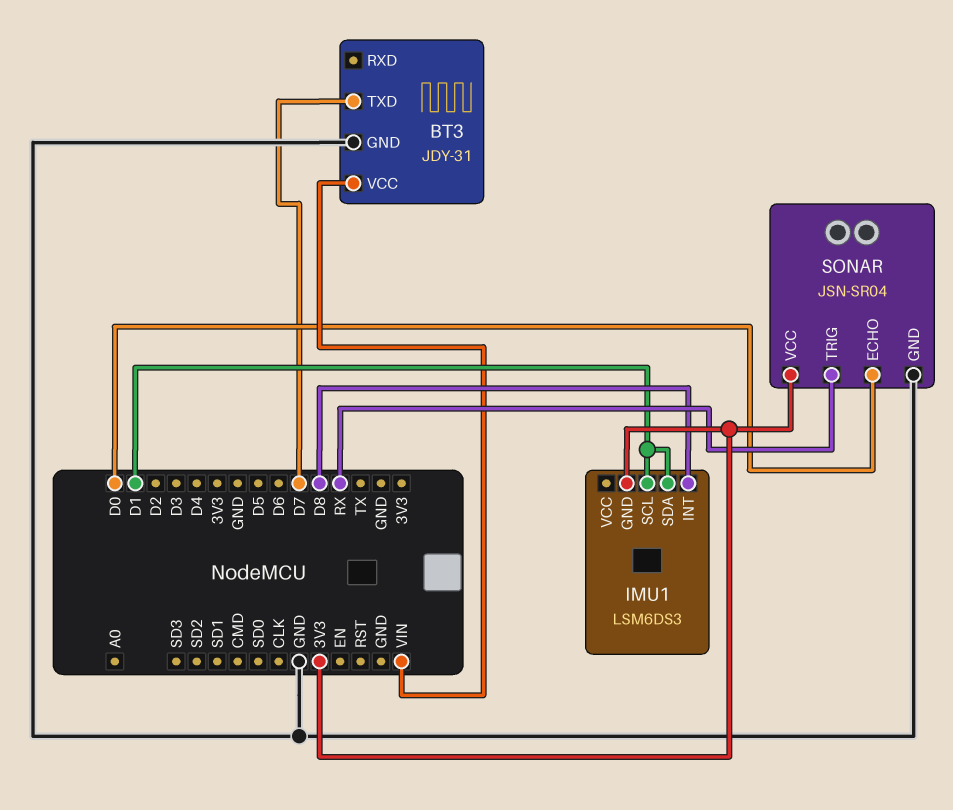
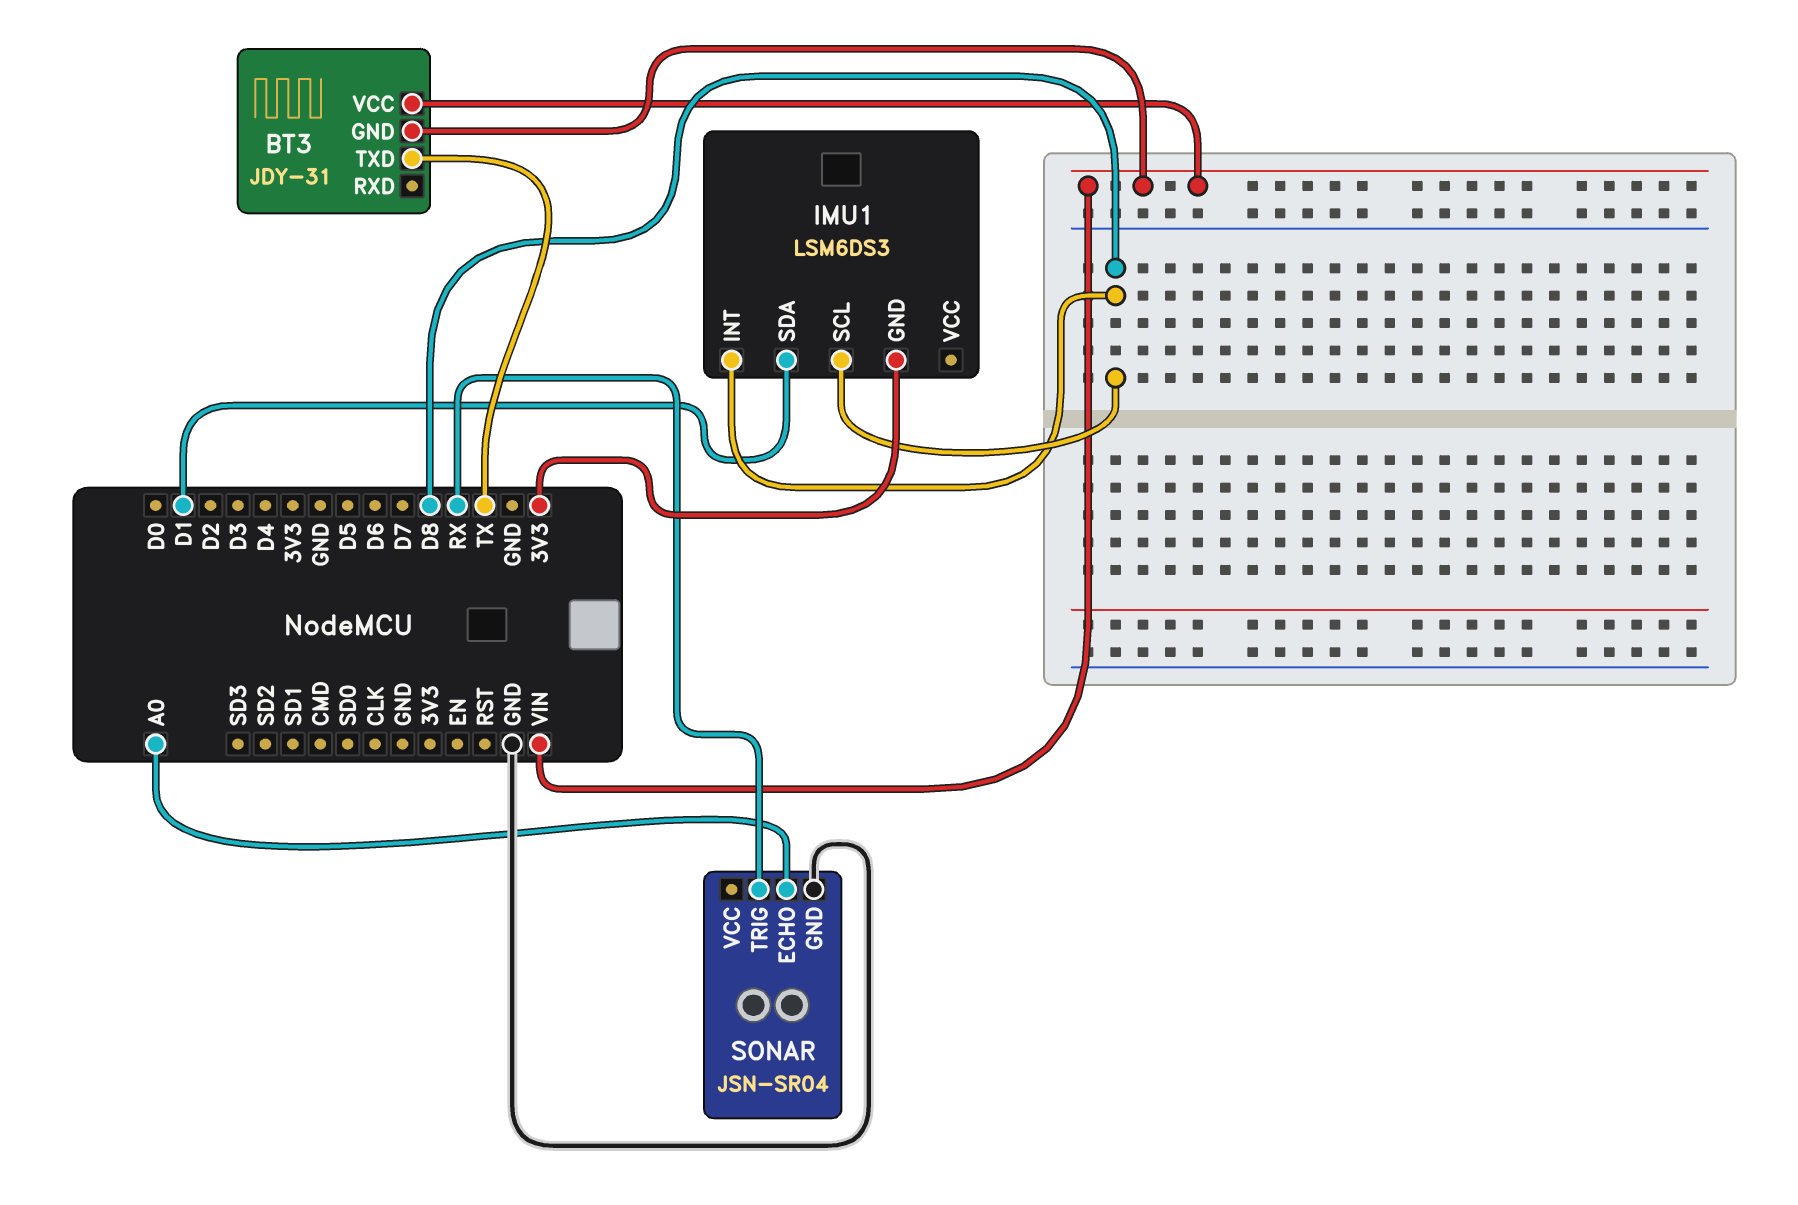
BT3 pin GND: GND -> VIN
BT3 pin TXD: D7 -> TX
IMU1 pin SCL: D1 -> D8
SONAR pin ECHO: D0 -> A0
SONAR pin VCC: 3V3 -> none

